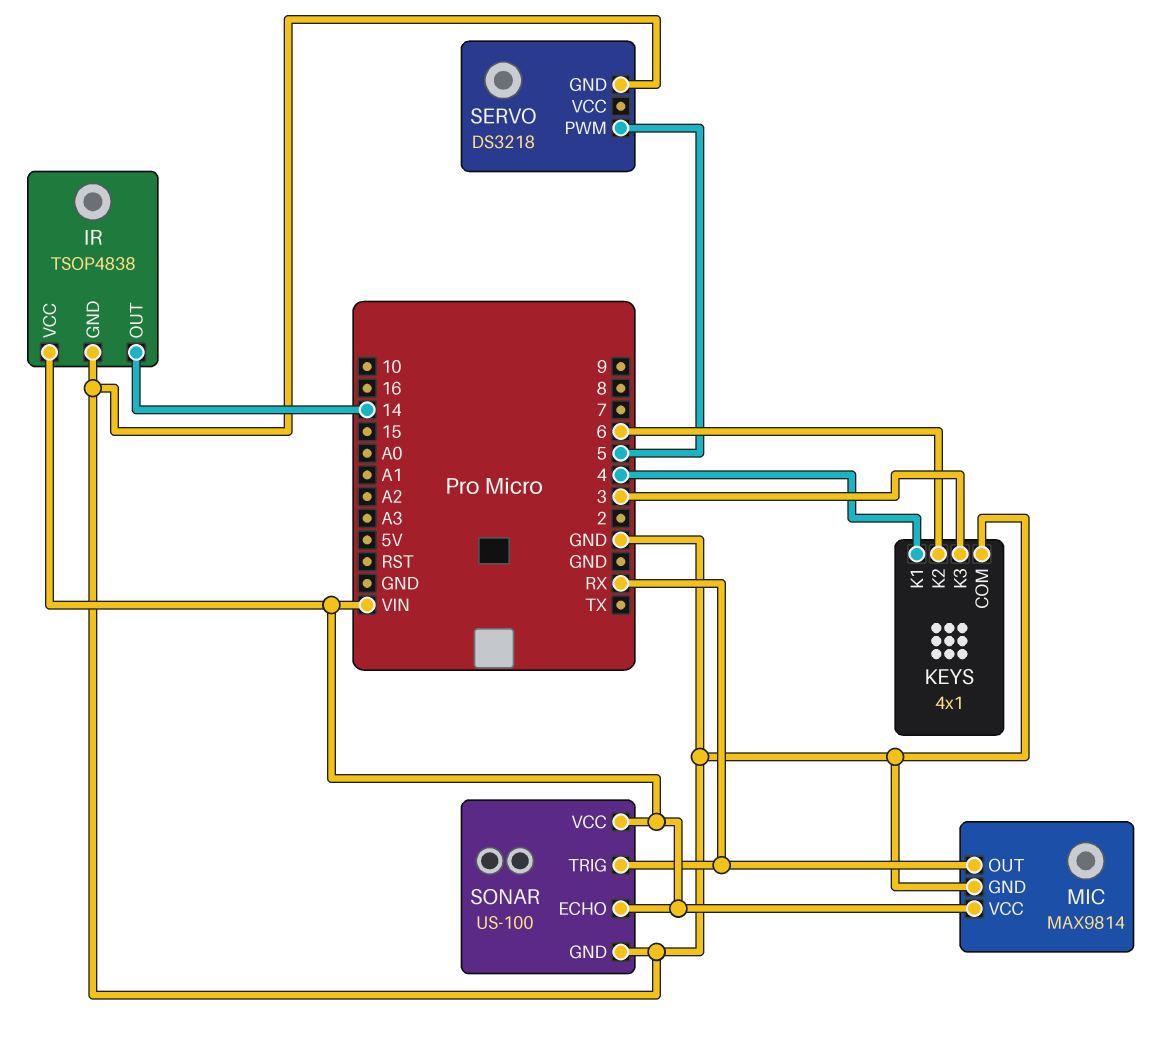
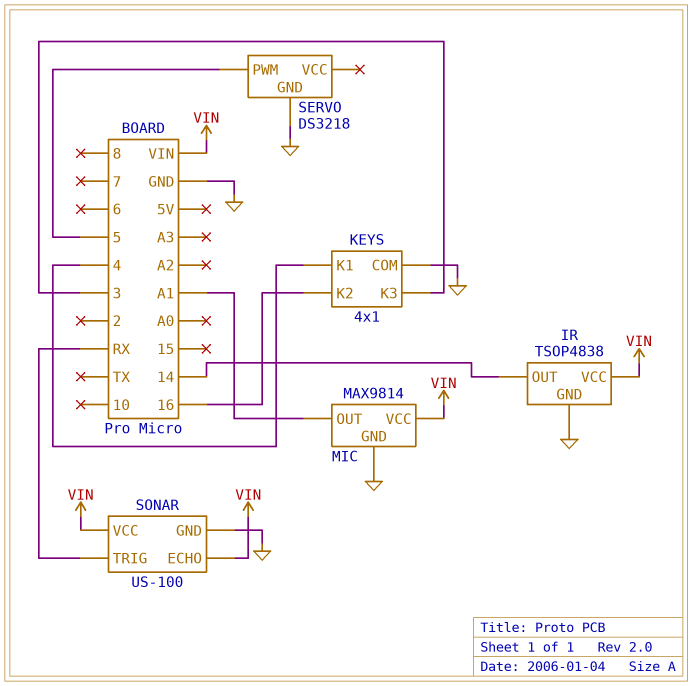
KEYS pin K2: 6 -> 16
MIC pin OUT: RX -> A1

